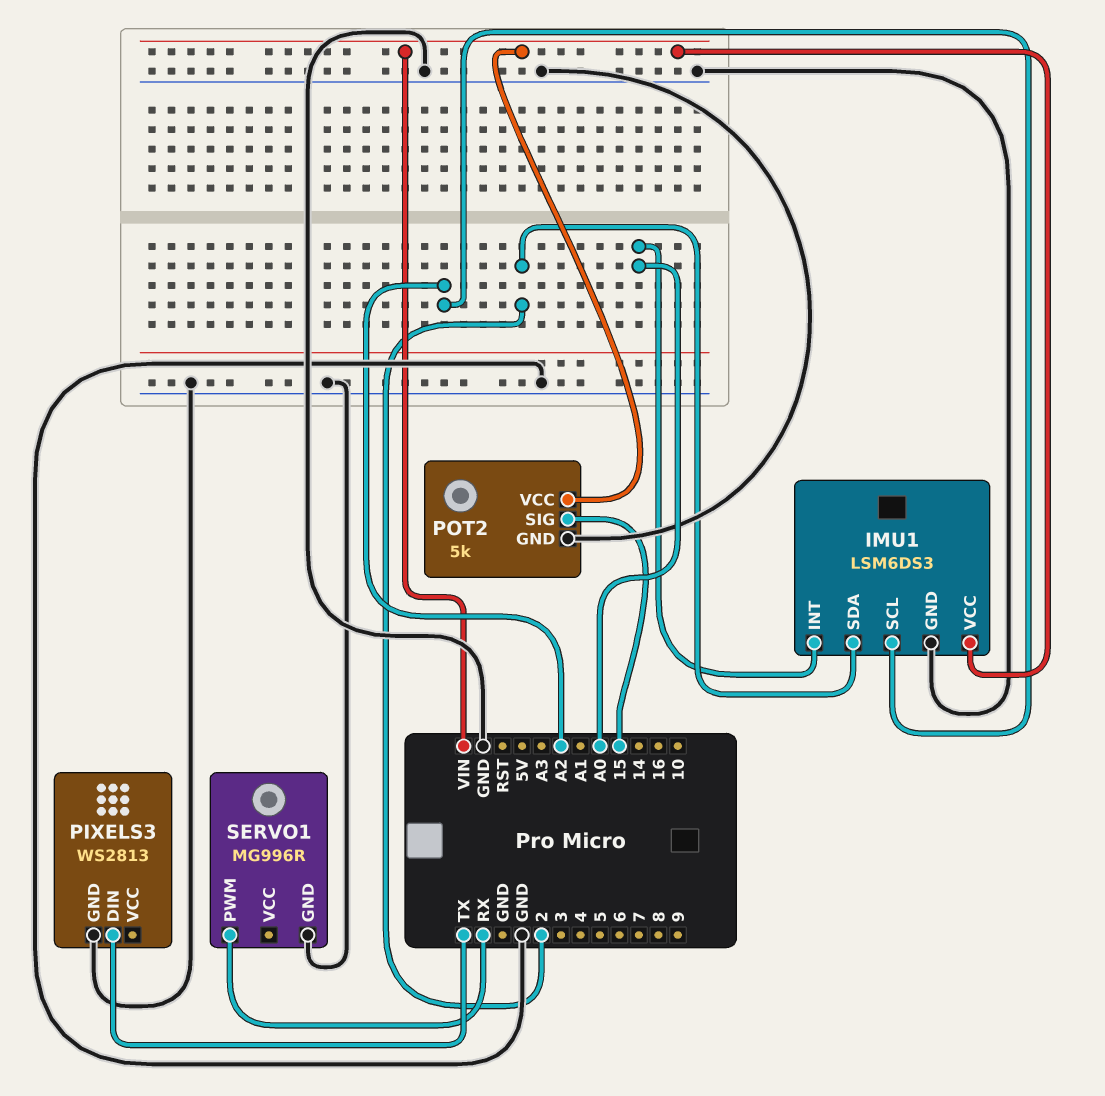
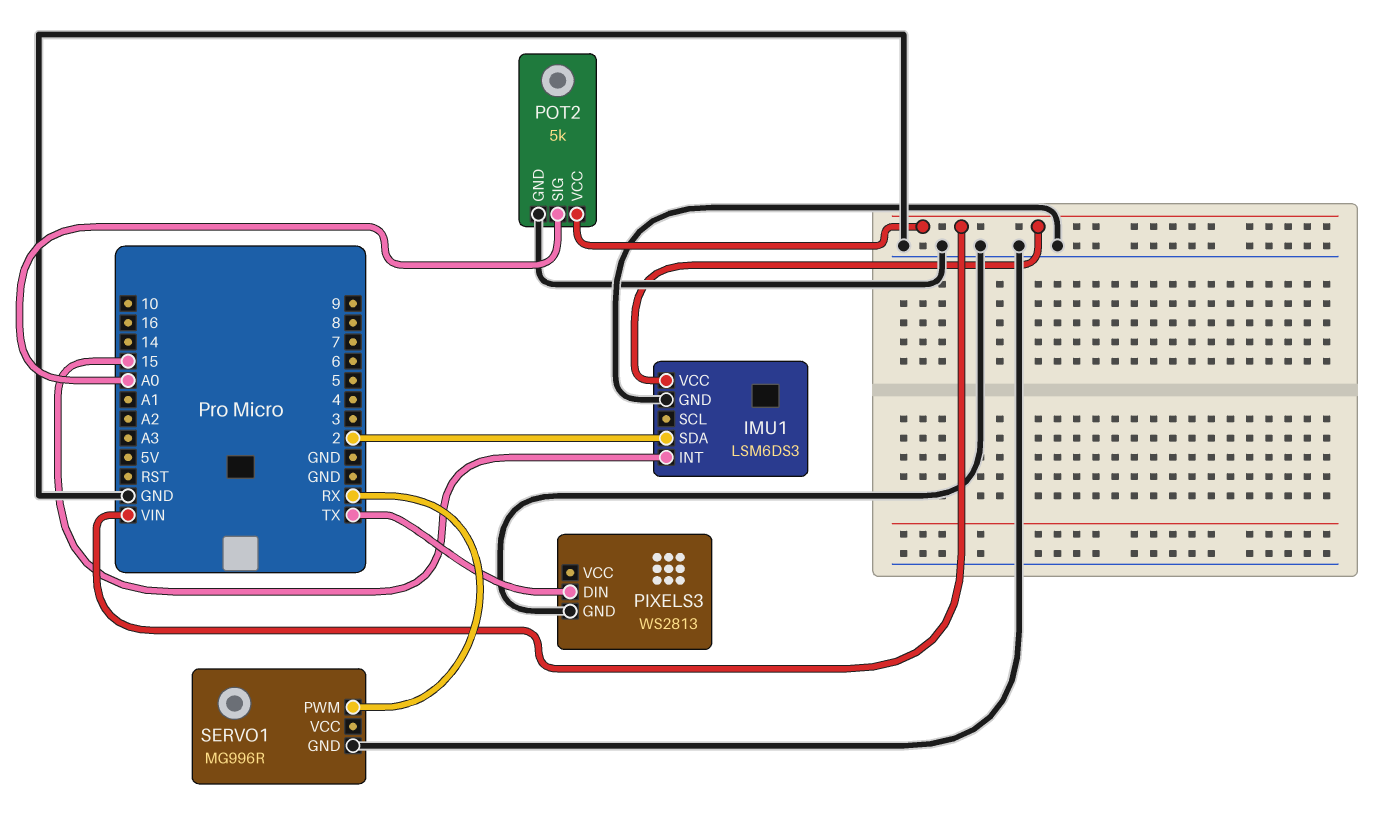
IMU1 pin INT: A0 -> 15
IMU1 pin SCL: A2 -> none
POT2 pin SIG: 15 -> A0

